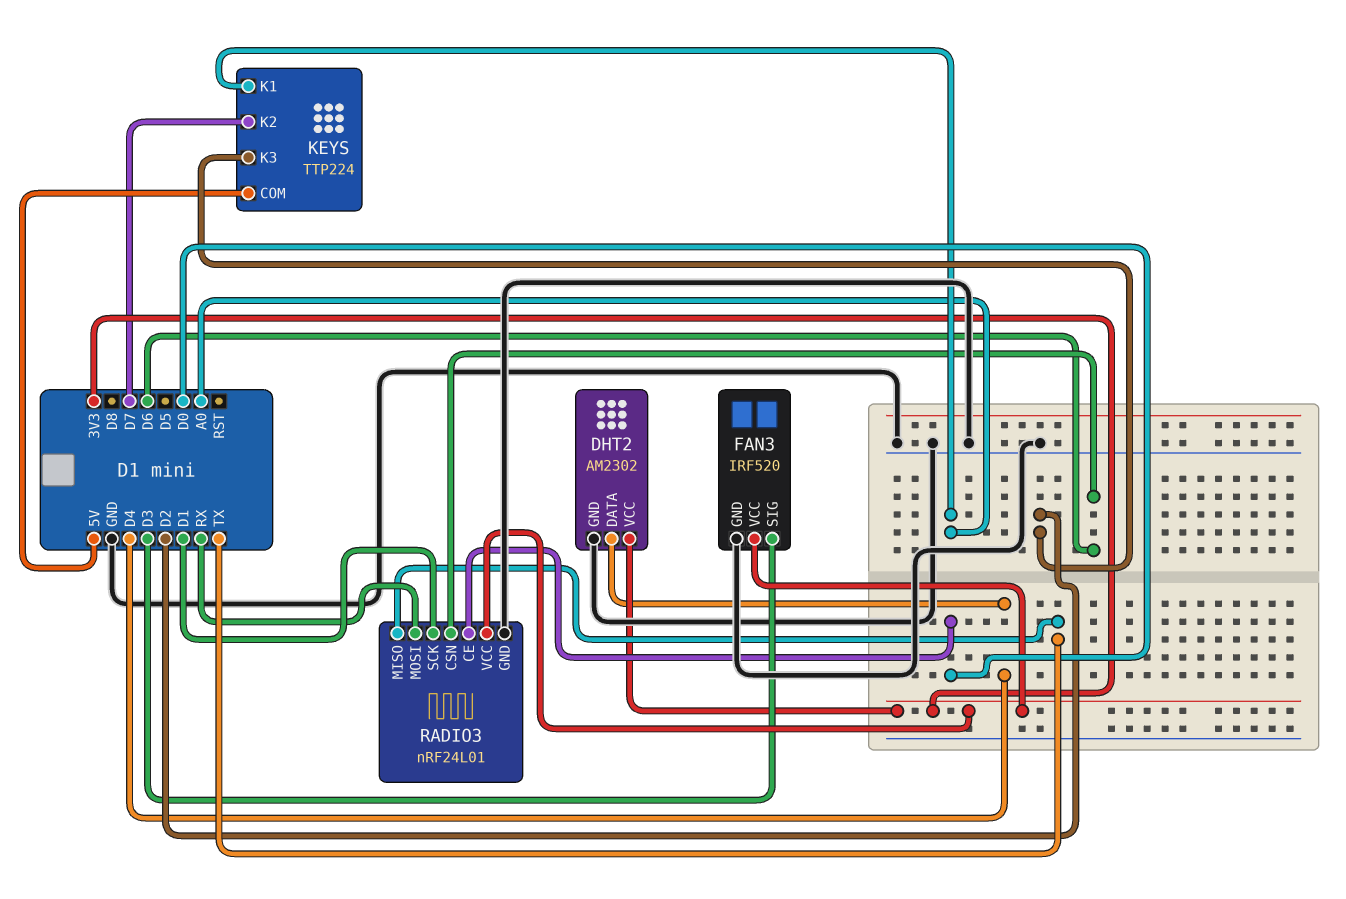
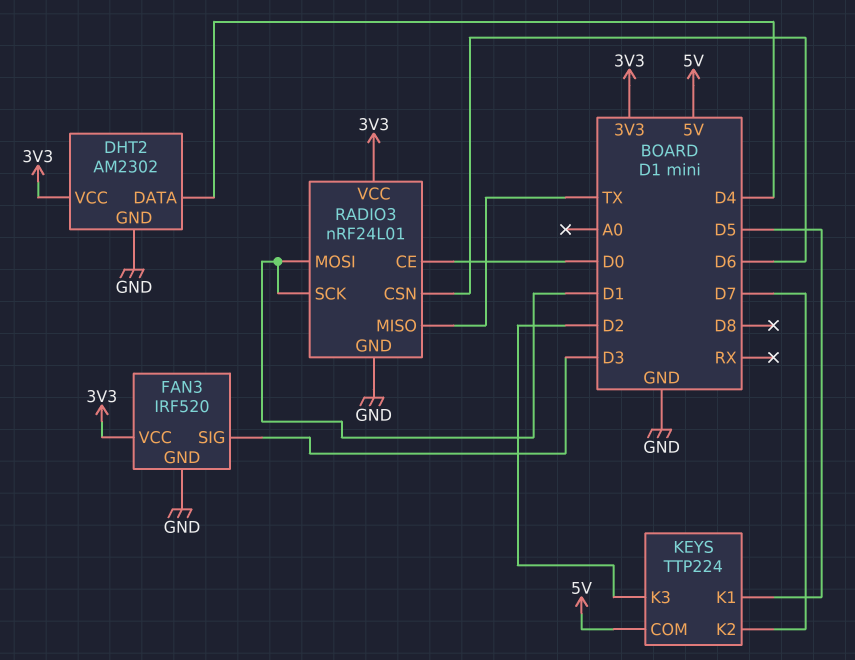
KEYS pin K1: A0 -> D5
RADIO3 pin MOSI: RX -> D1

